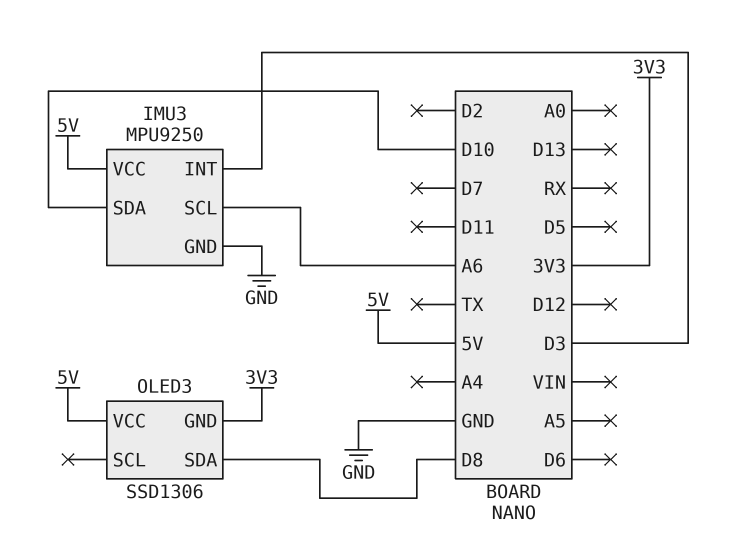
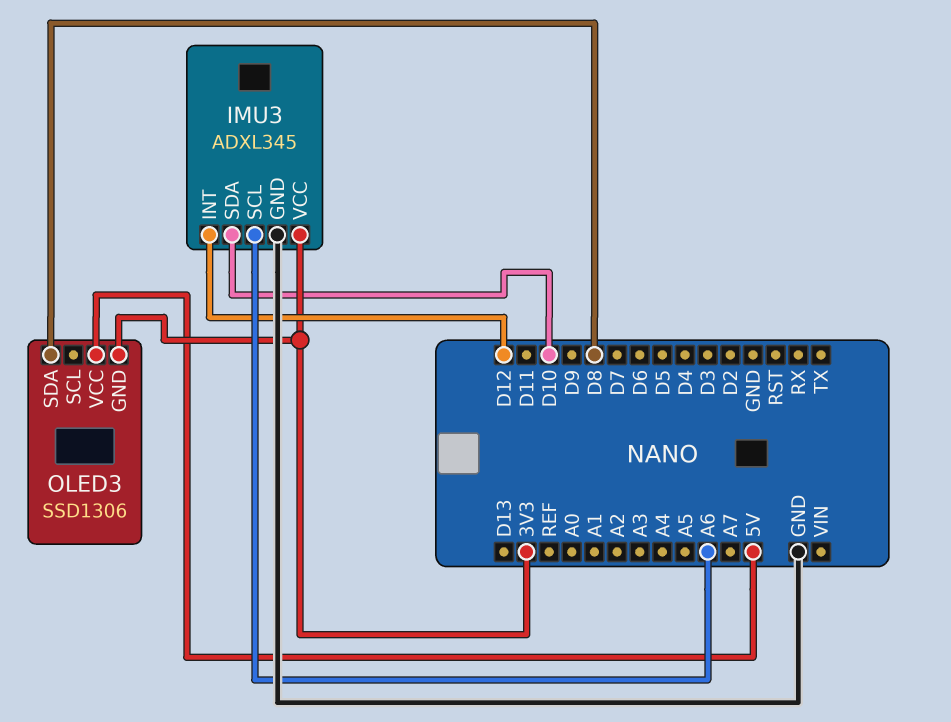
IMU3: MPU9250 -> ADXL345
IMU3 pin INT: D3 -> D12
IMU3 pin VCC: 5V -> 3V3

